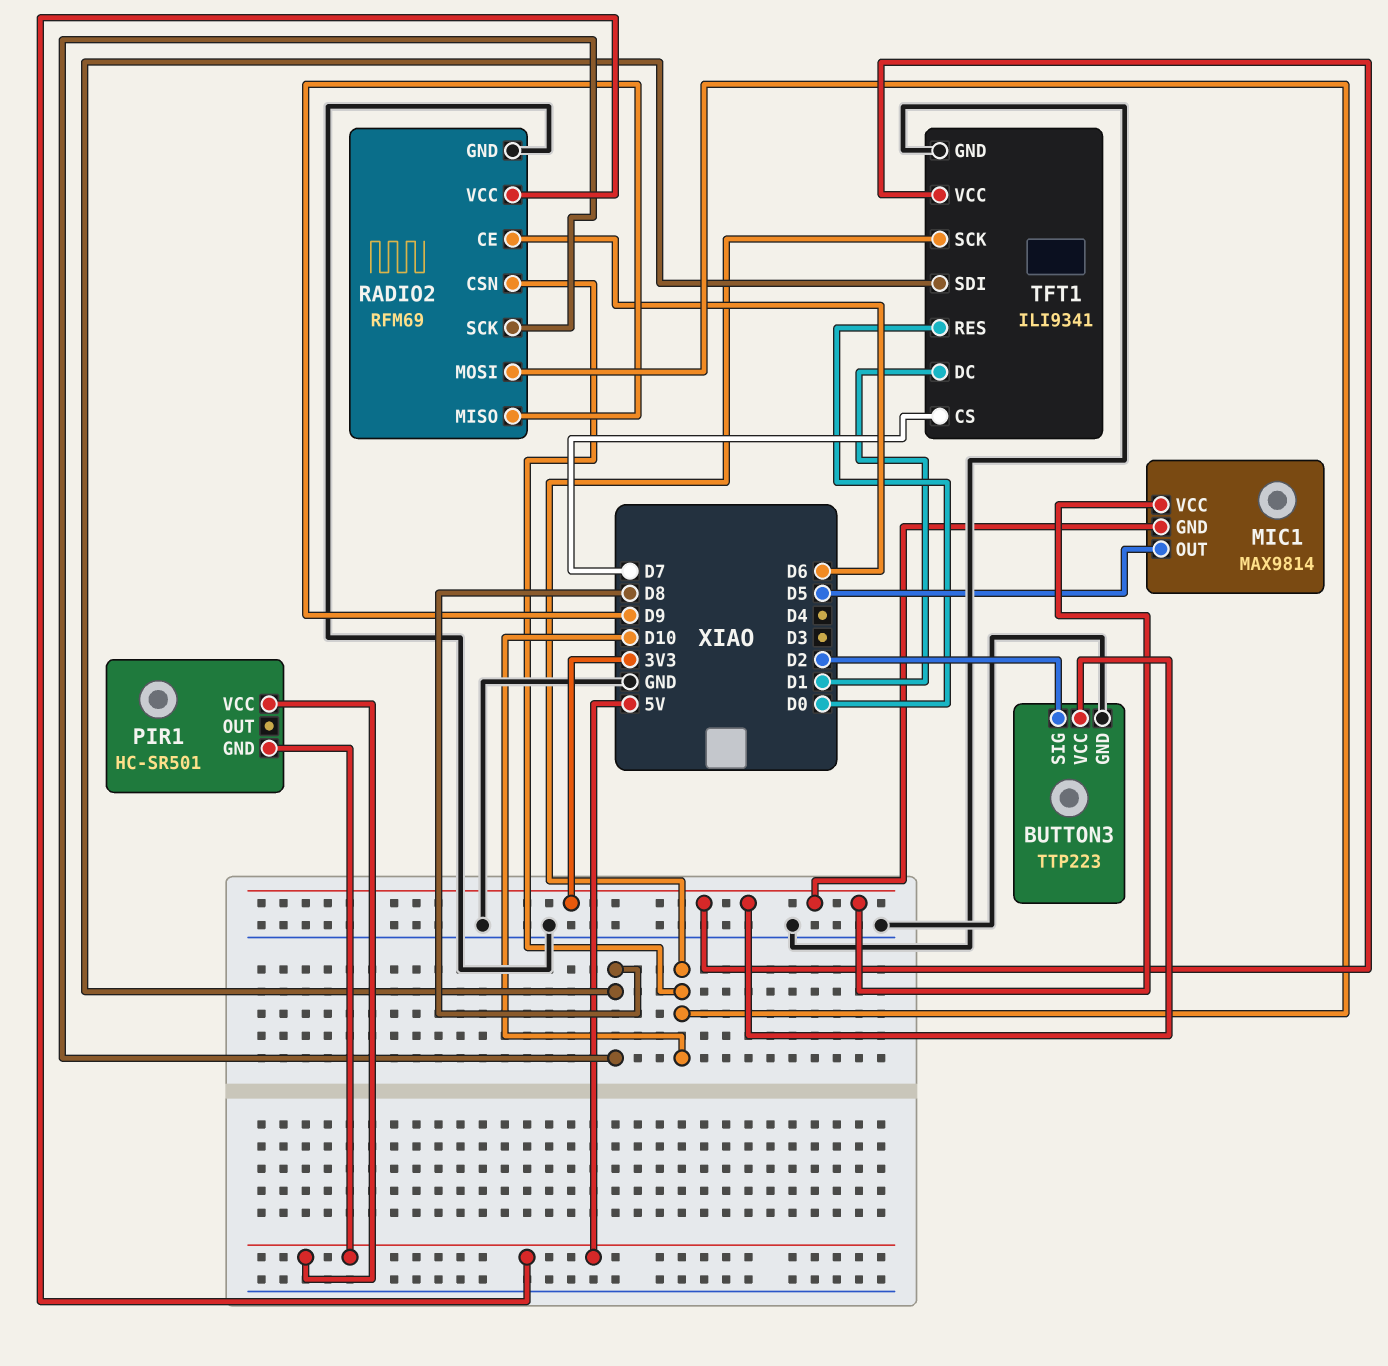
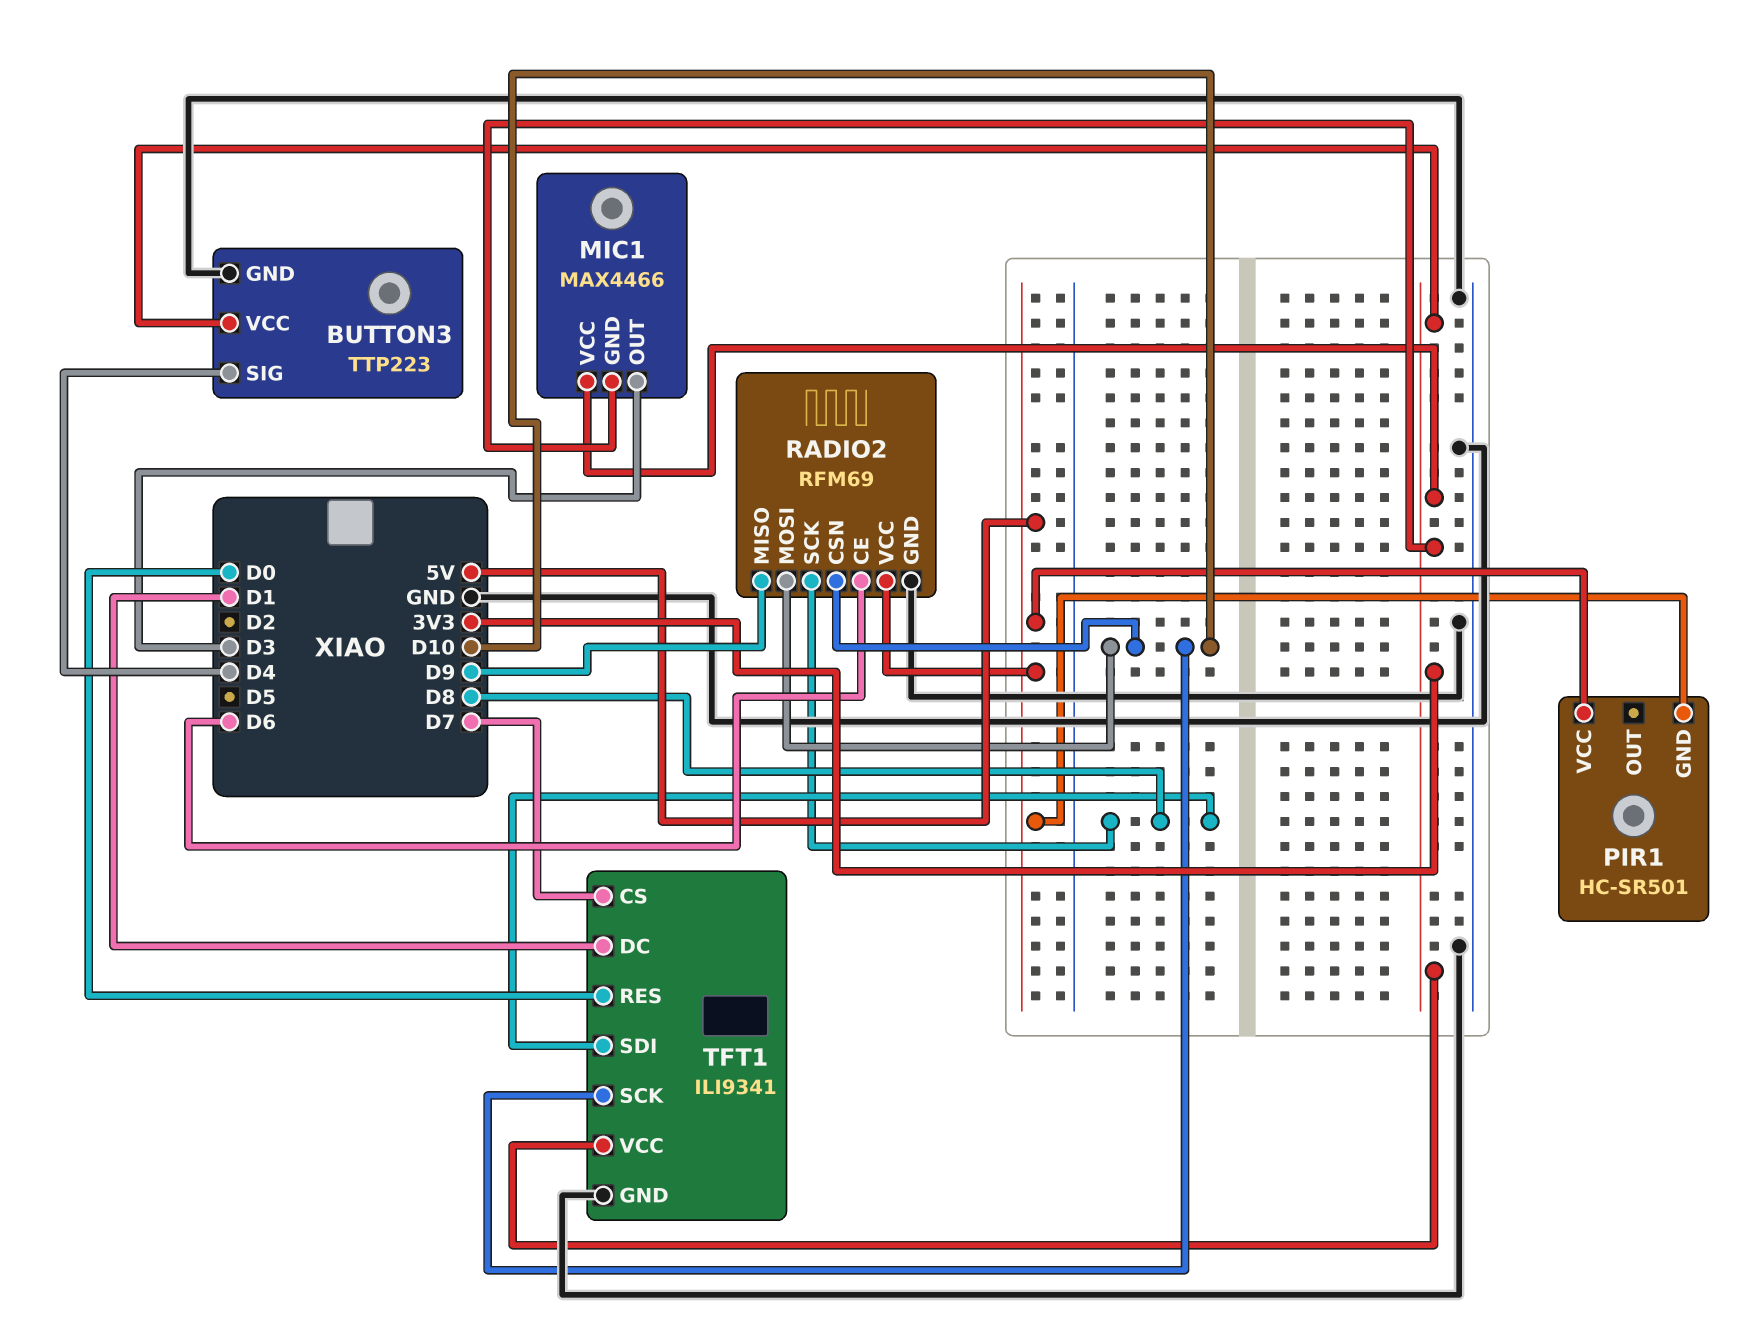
BUTTON3 pin SIG: D2 -> D4
MIC1: MAX9814 -> MAX4466
MIC1 pin OUT: D5 -> D3

